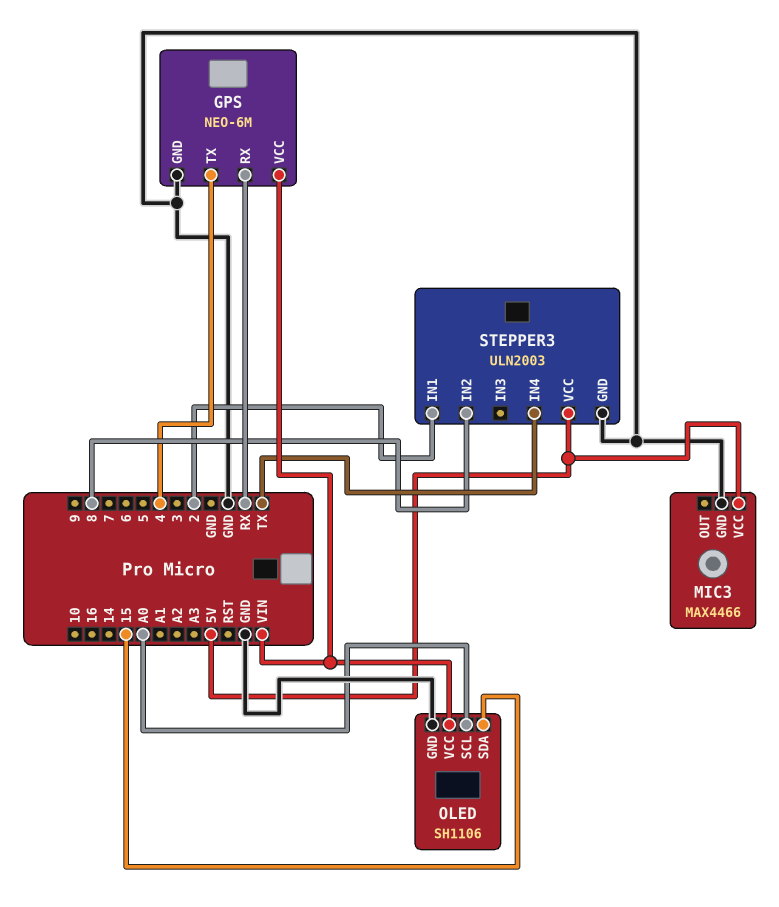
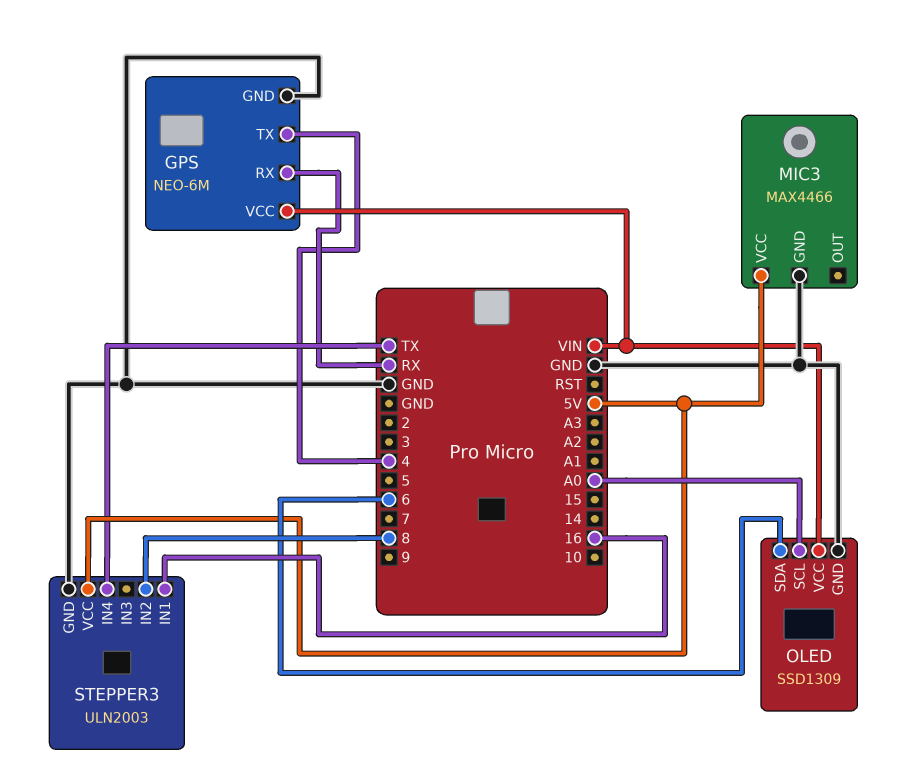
OLED: SH1106 -> SSD1309
OLED pin SDA: 15 -> 6
STEPPER3 pin IN1: 2 -> 16

